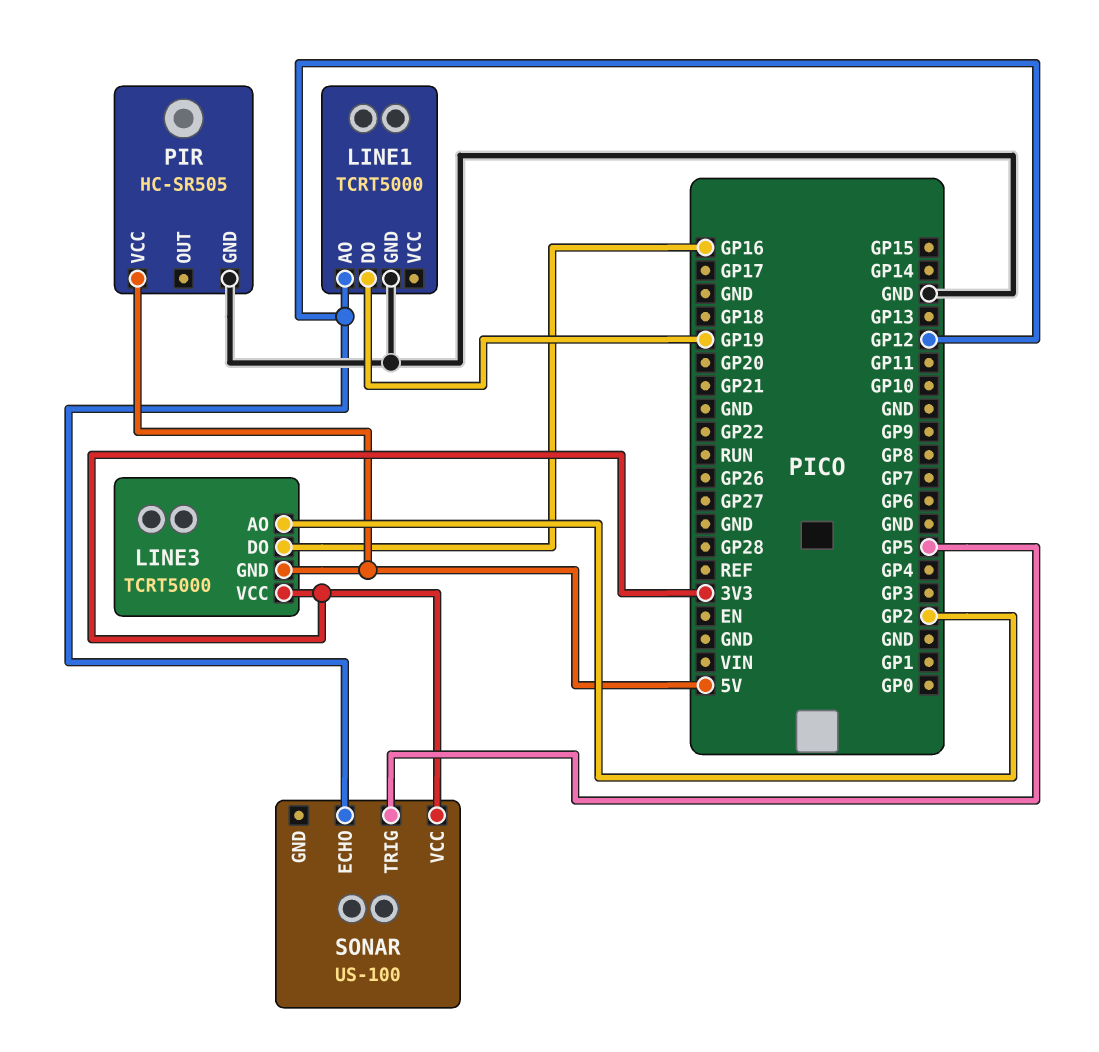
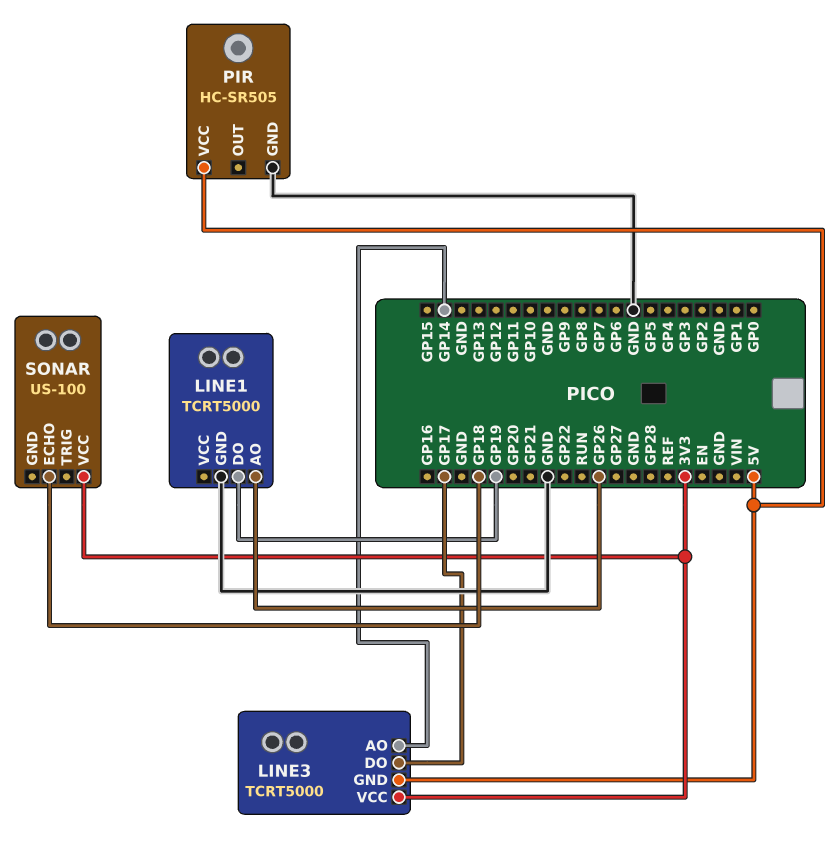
LINE1 pin AO: GP12 -> GP26
LINE3 pin AO: GP2 -> GP14
LINE3 pin DO: GP16 -> GP17
SONAR pin ECHO: GP12 -> GP18
SONAR pin TRIG: GP5 -> none

